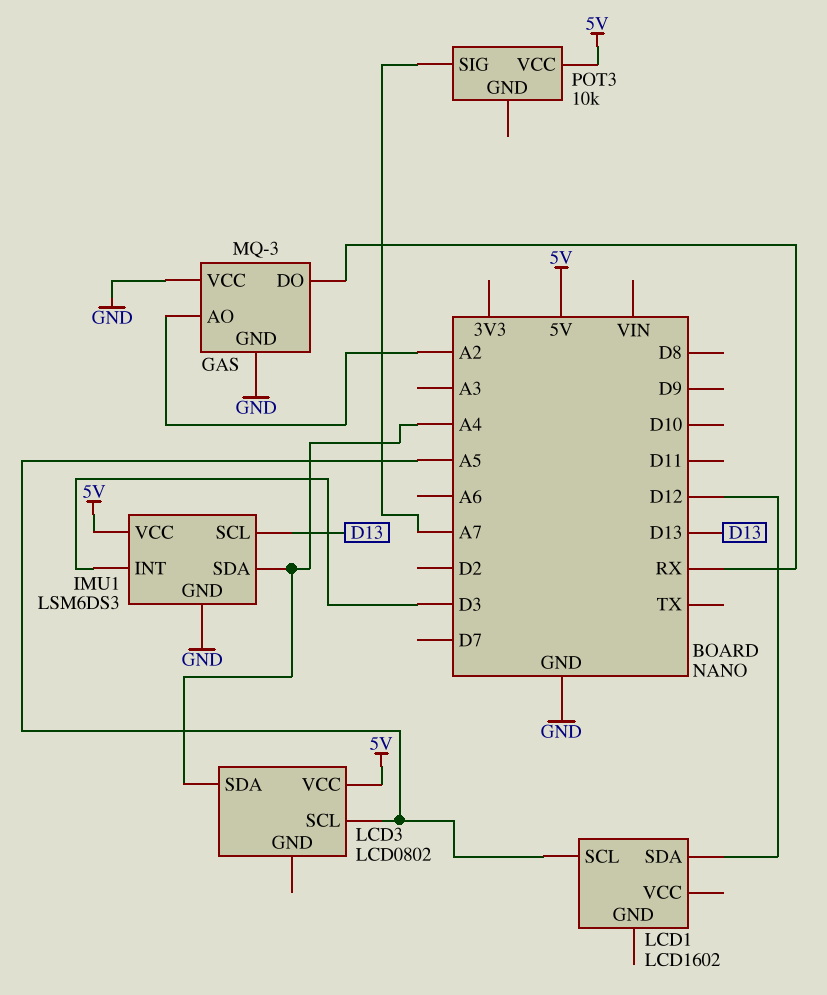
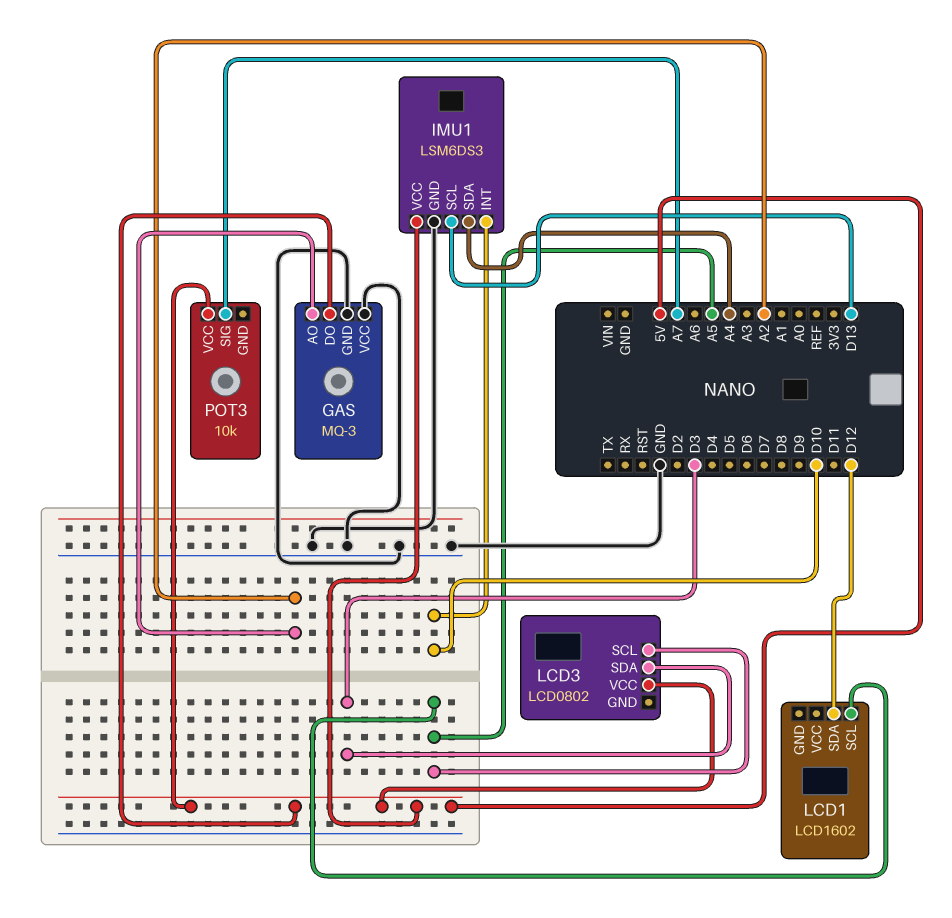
GAS pin DO: RX -> 5V
IMU1 pin INT: D3 -> D10
LCD3 pin SDA: A4 -> D3

